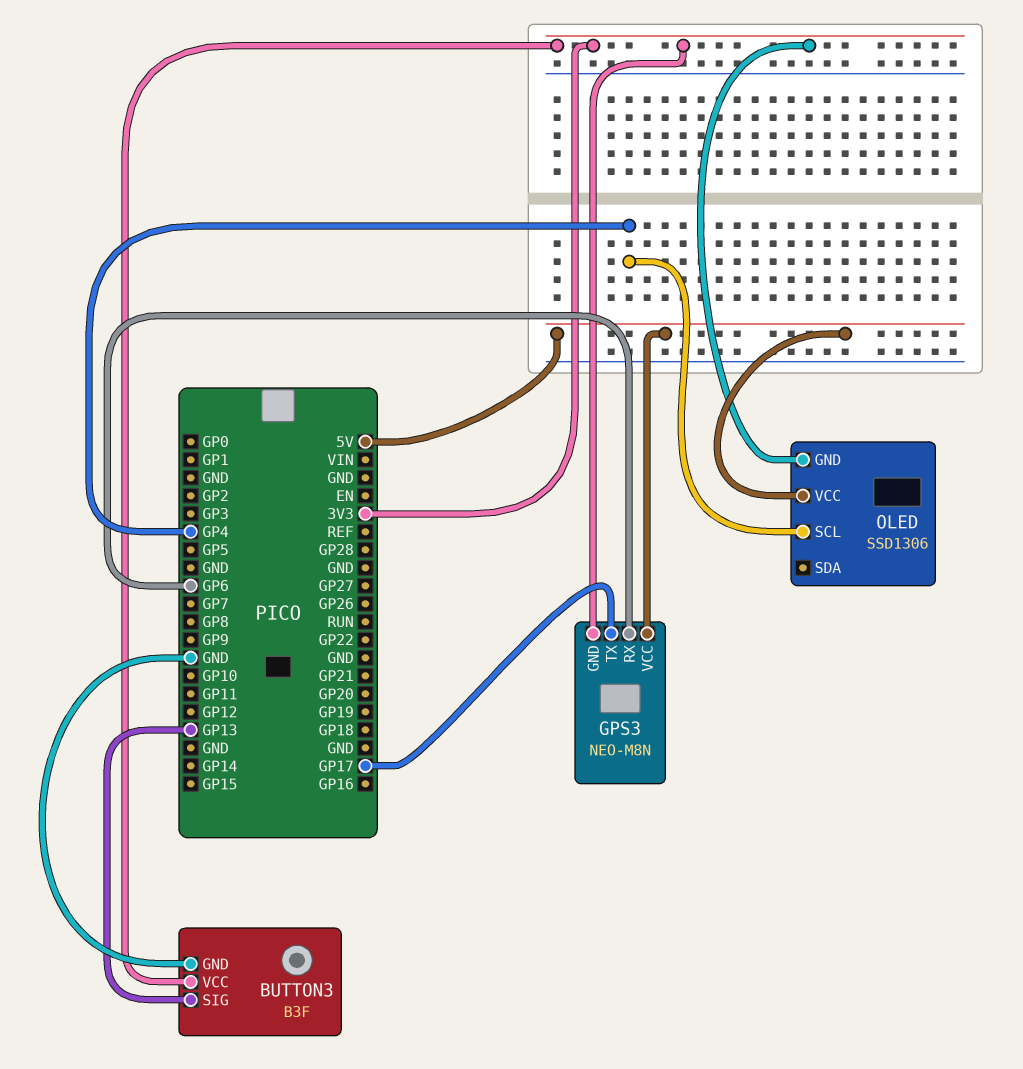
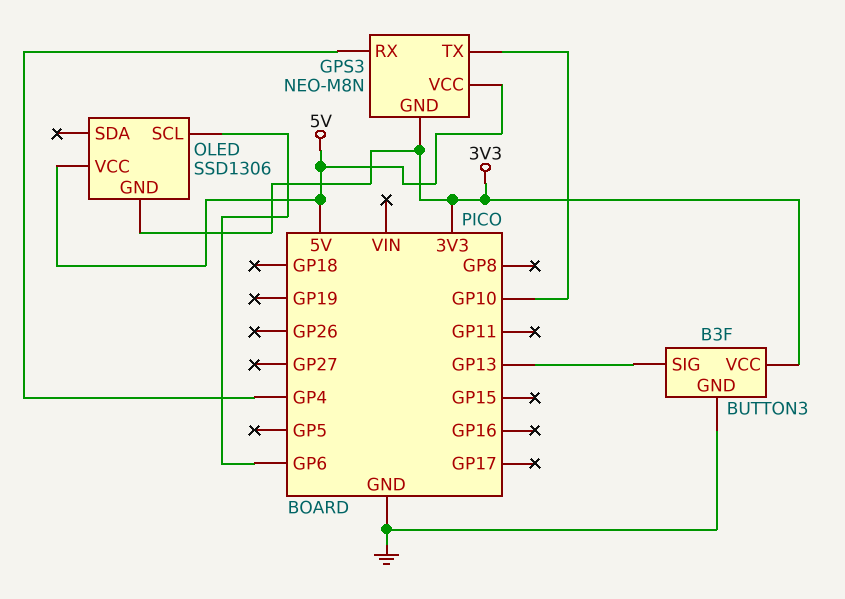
GPS3 pin RX: GP6 -> GP4
GPS3 pin TX: GP17 -> GP10
OLED pin SCL: GP4 -> GP6

